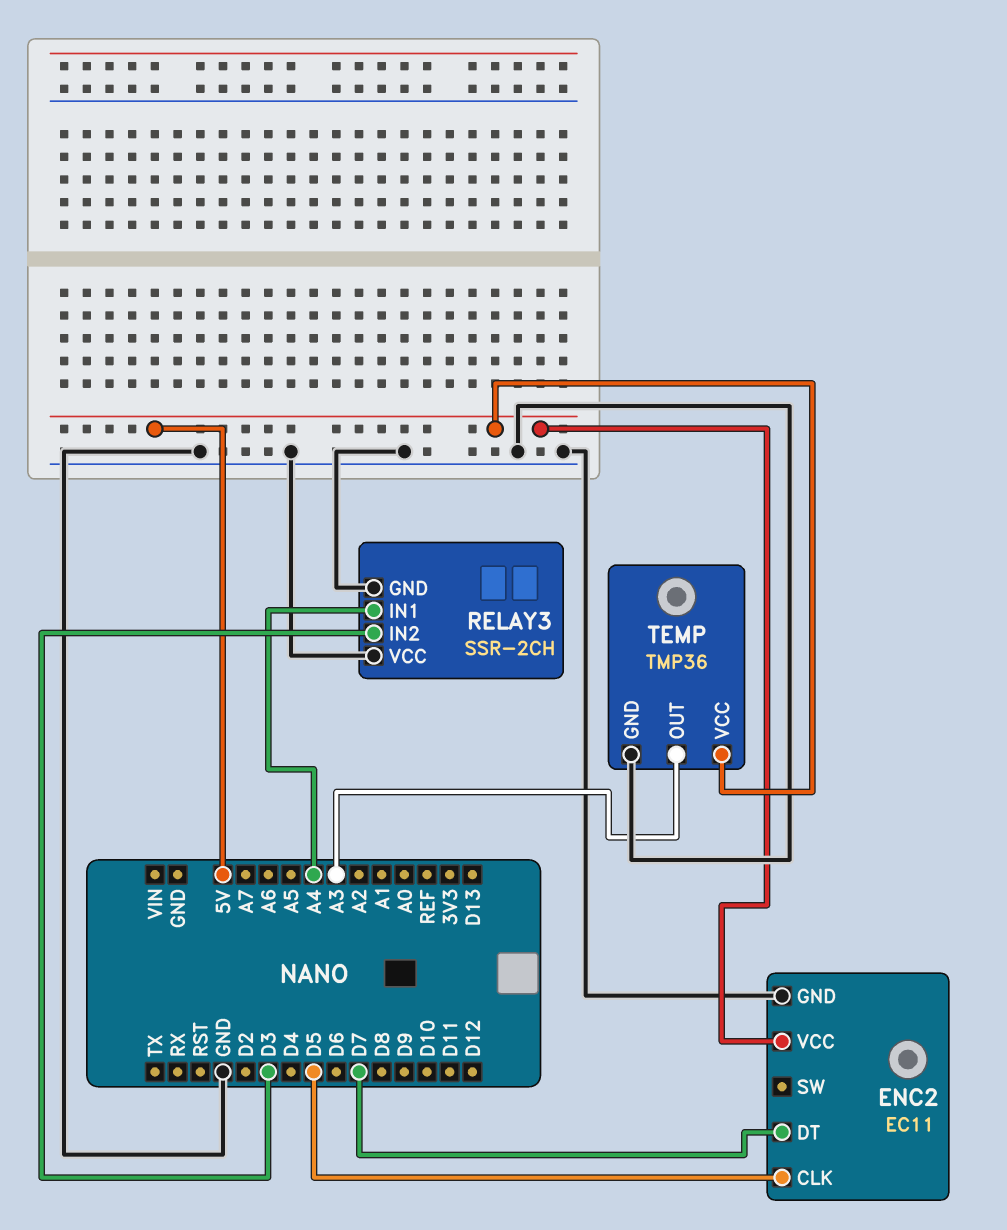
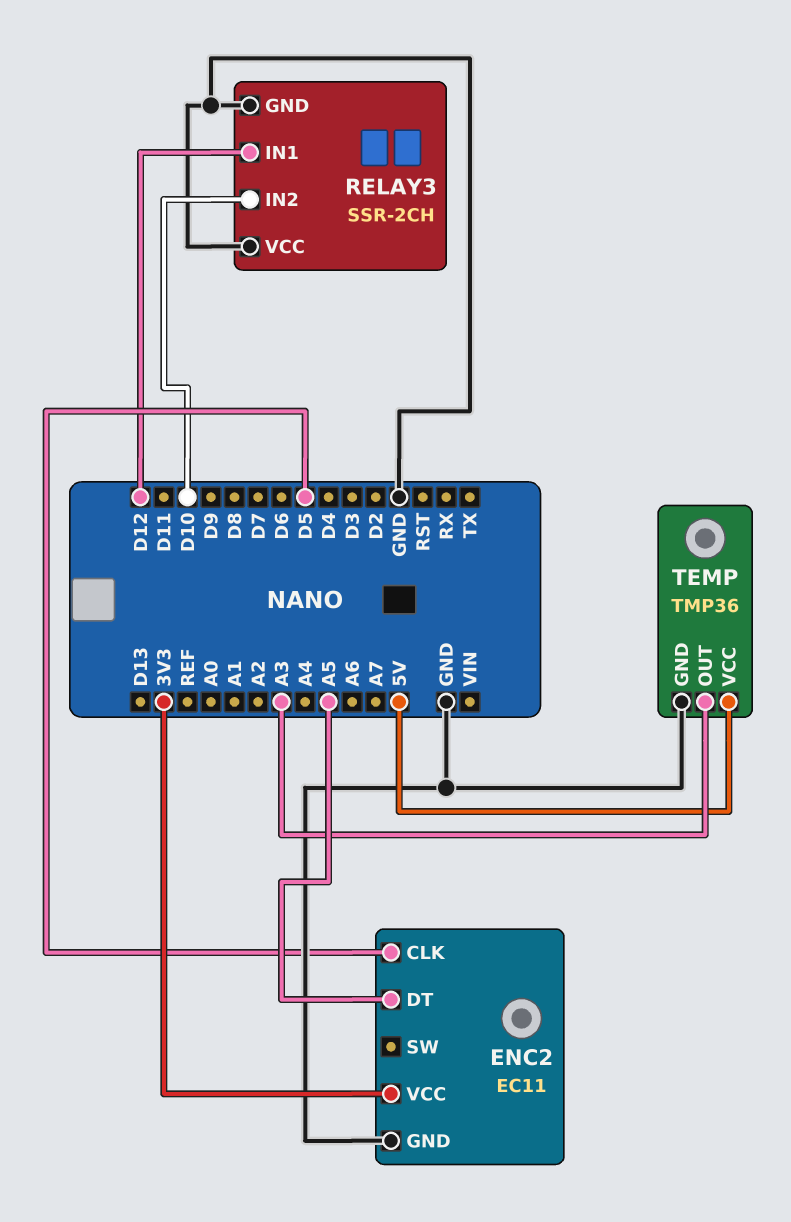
ENC2 pin DT: D7 -> A5
ENC2 pin VCC: 5V -> 3V3
RELAY3 pin IN1: A4 -> D12
RELAY3 pin IN2: D3 -> D10

